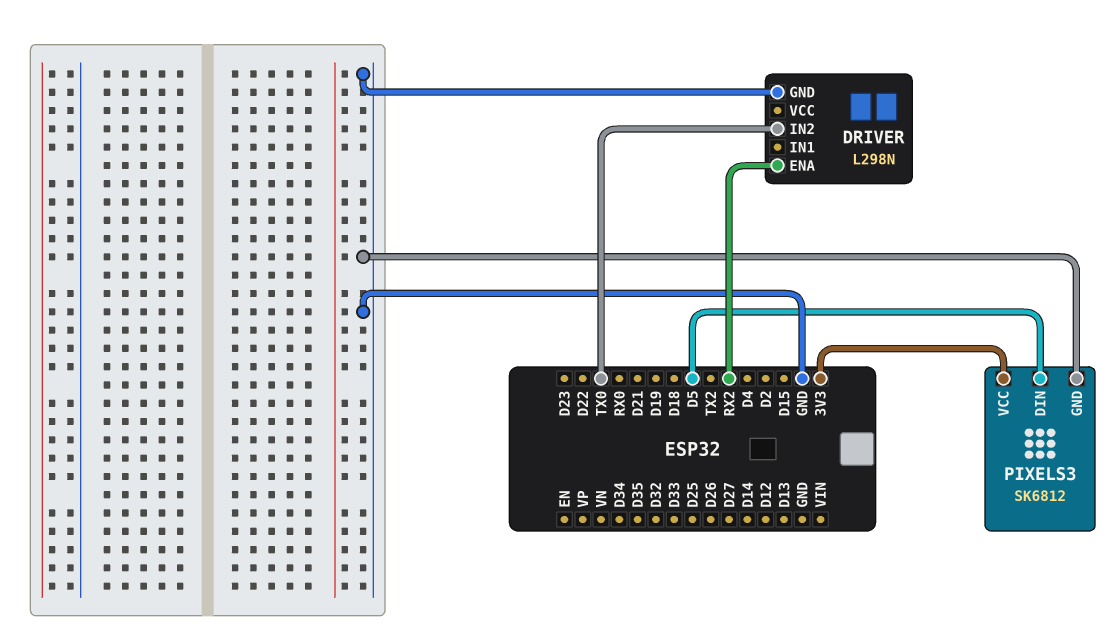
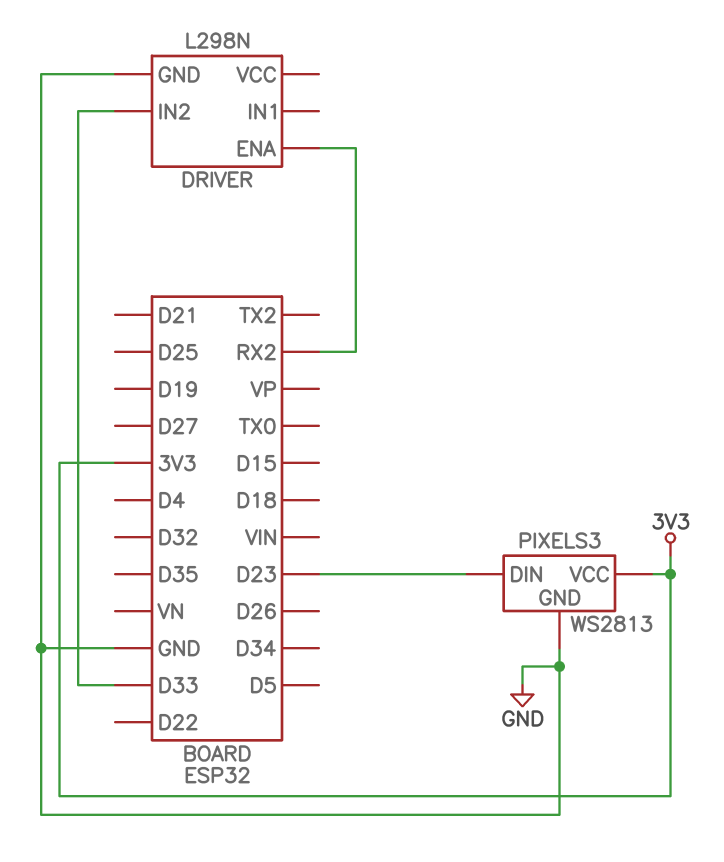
DRIVER pin IN2: TX0 -> D33
PIXELS3: SK6812 -> WS2813
PIXELS3 pin DIN: D5 -> D23

